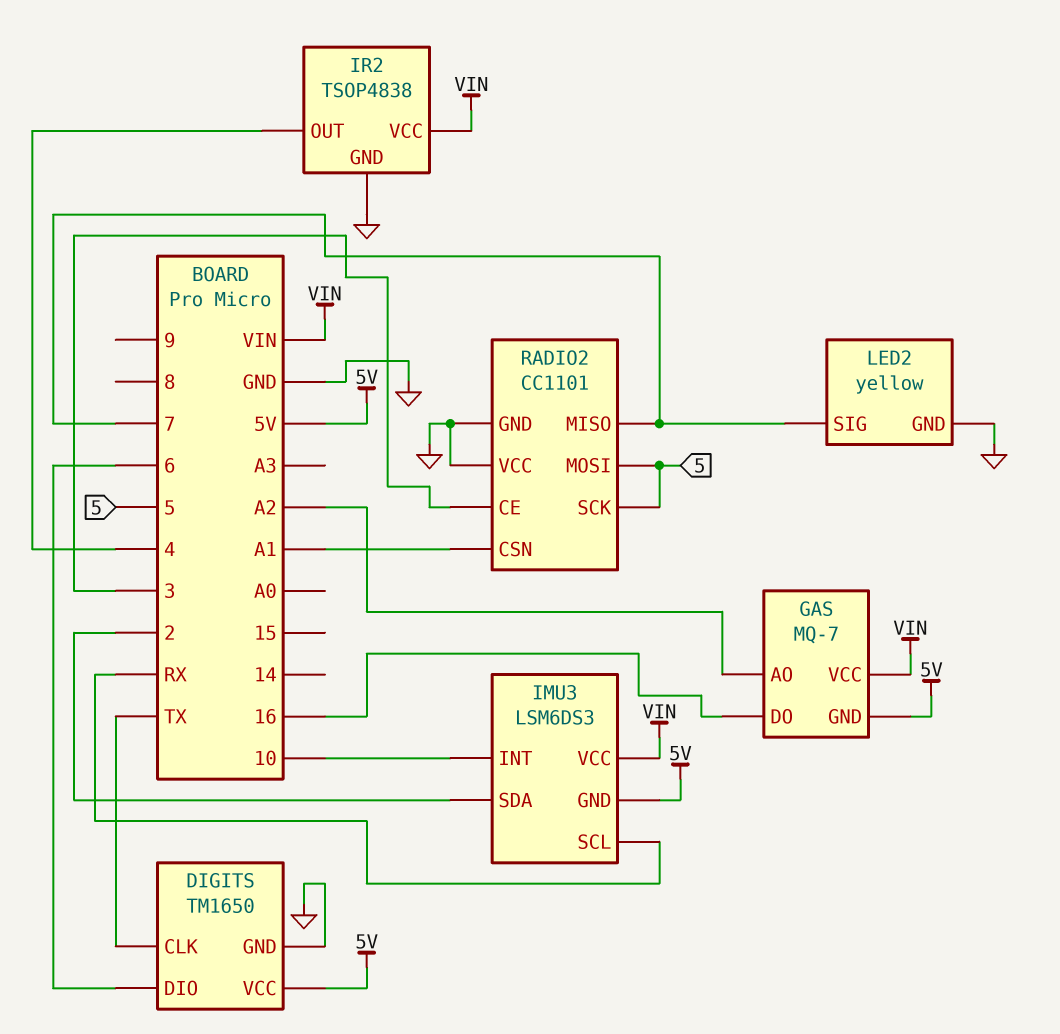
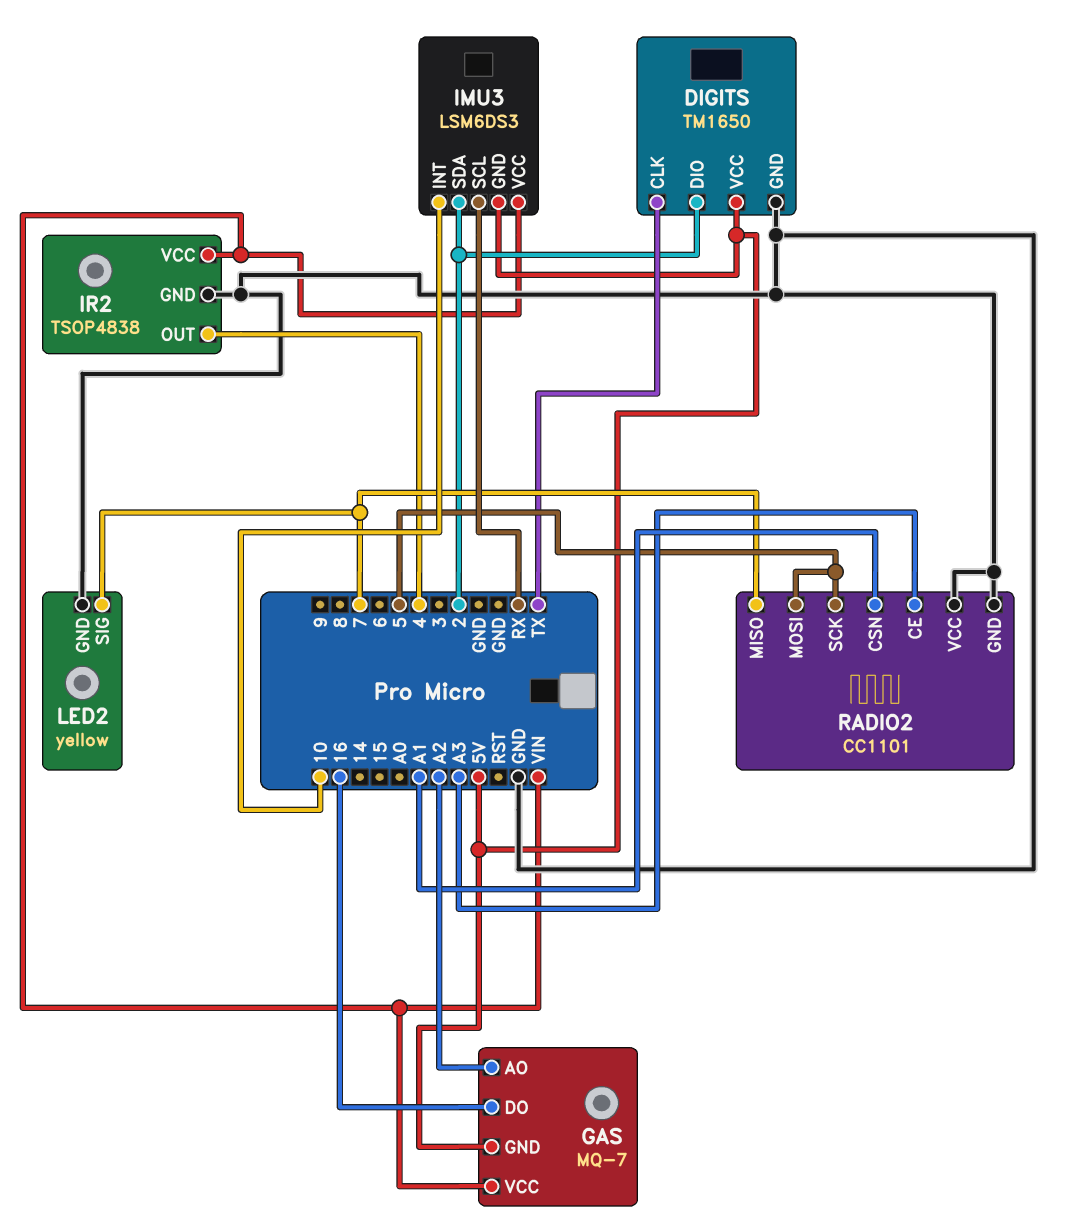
DIGITS pin DIO: 6 -> 2
RADIO2 pin CE: 3 -> A3

